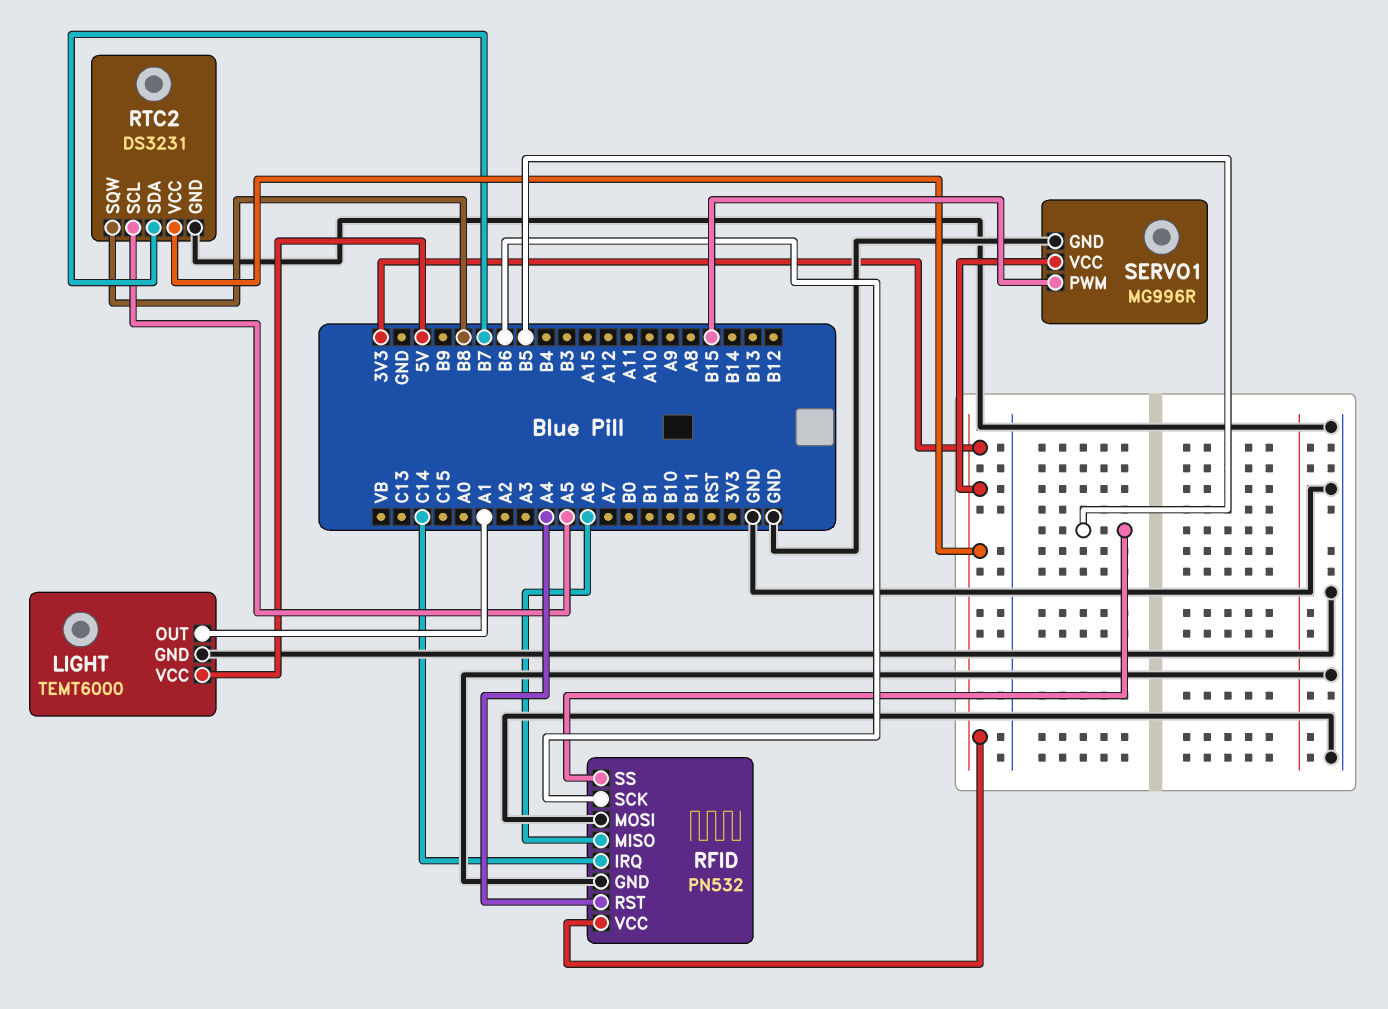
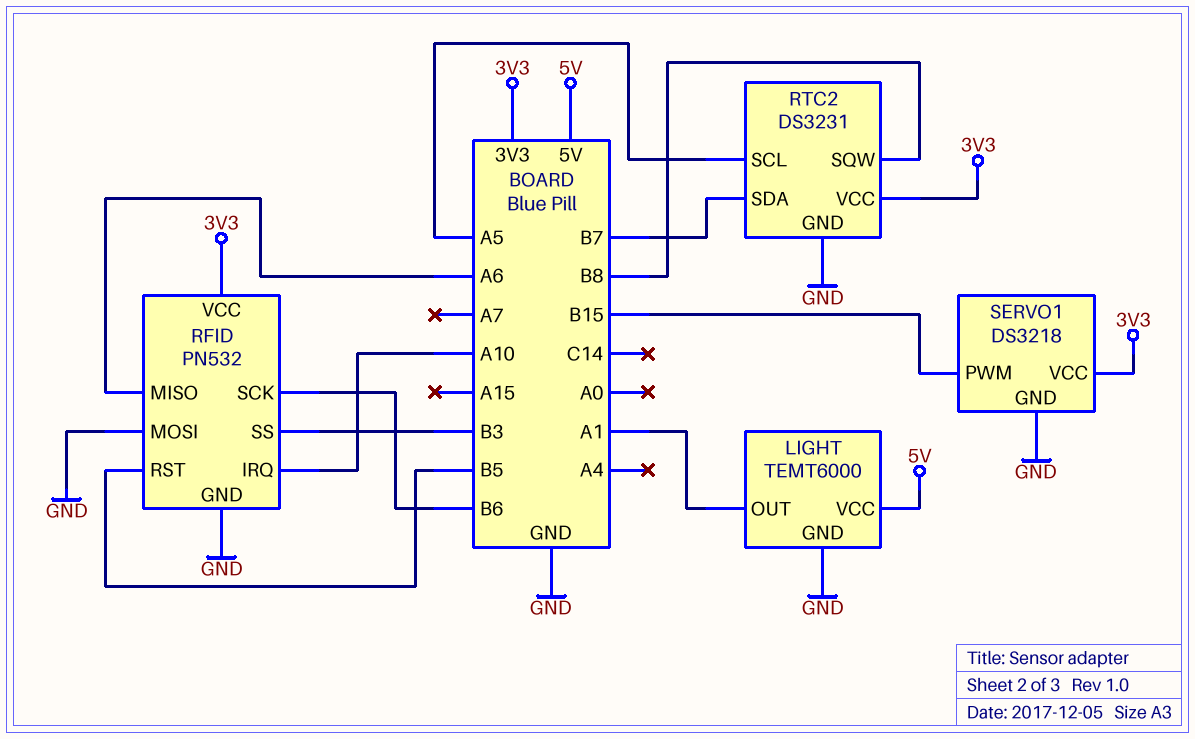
RFID pin IRQ: C14 -> A10
RFID pin RST: A4 -> B5
RFID pin SS: B5 -> B3
SERVO1: MG996R -> DS3218

